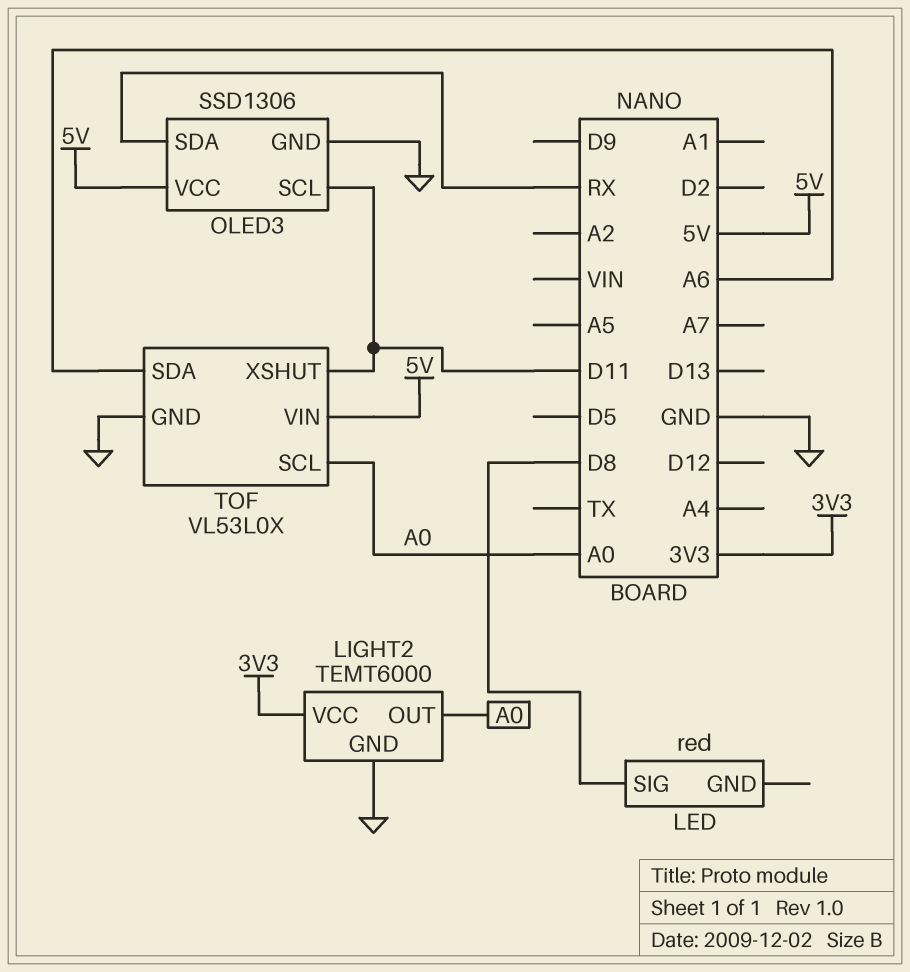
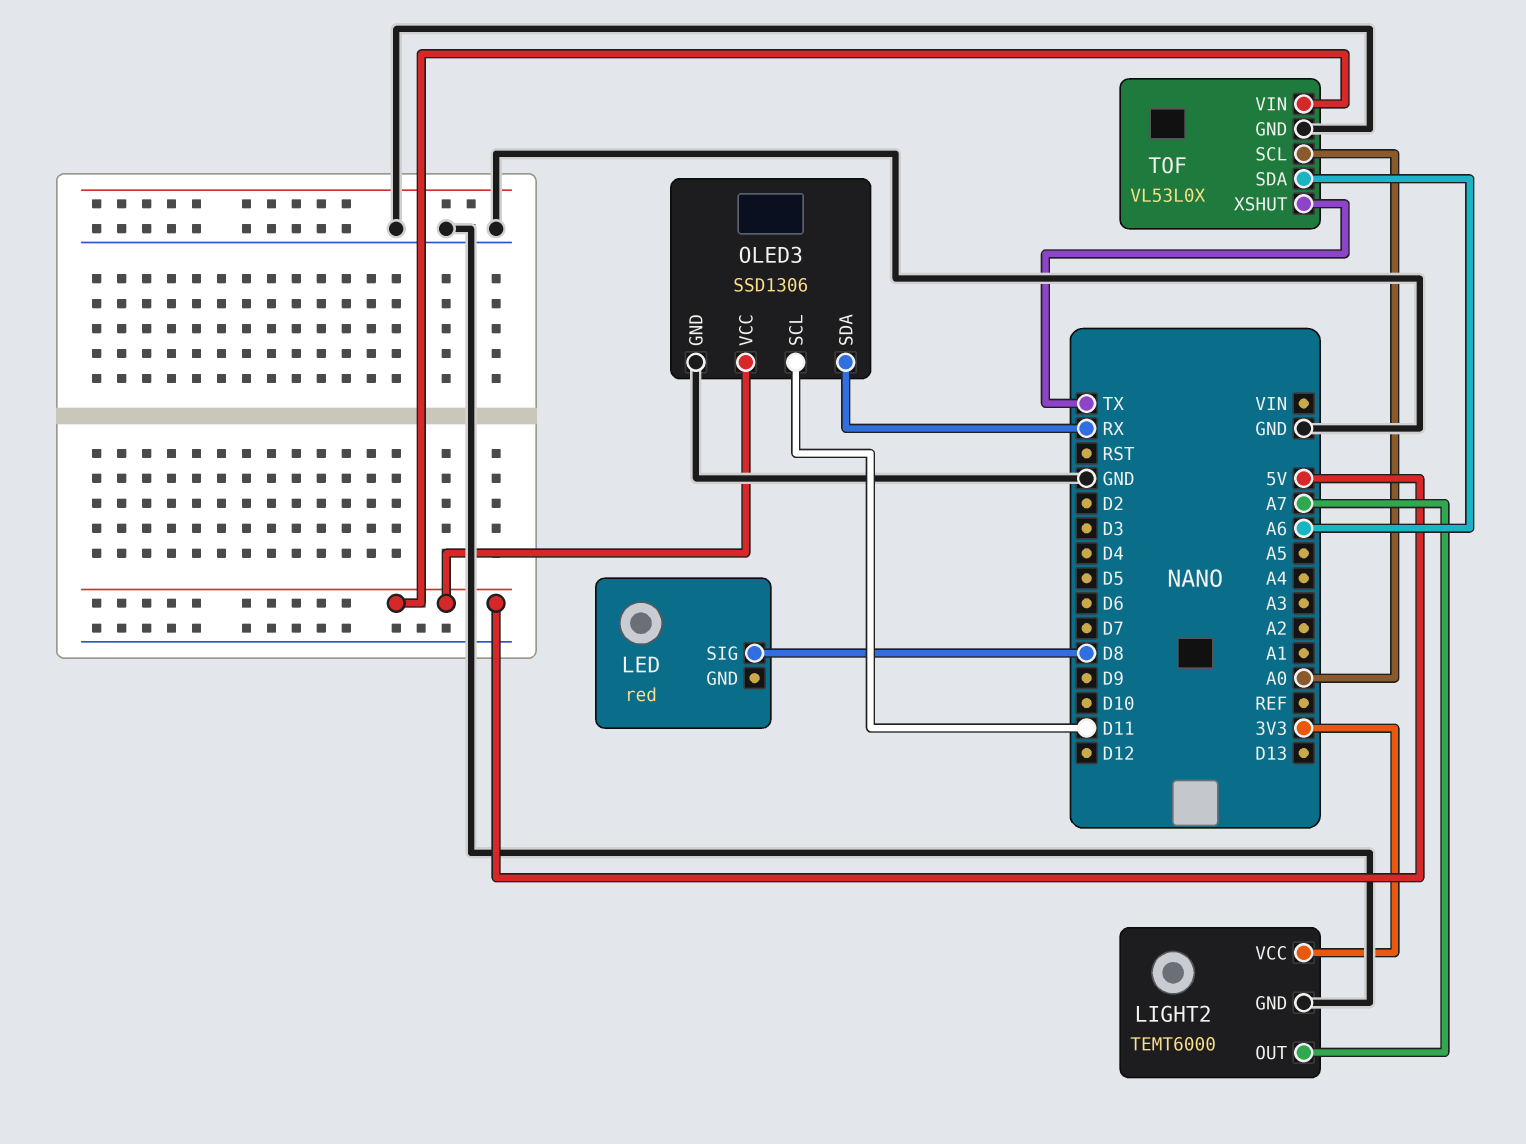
LIGHT2 pin OUT: A0 -> A7
TOF pin XSHUT: D11 -> TX

